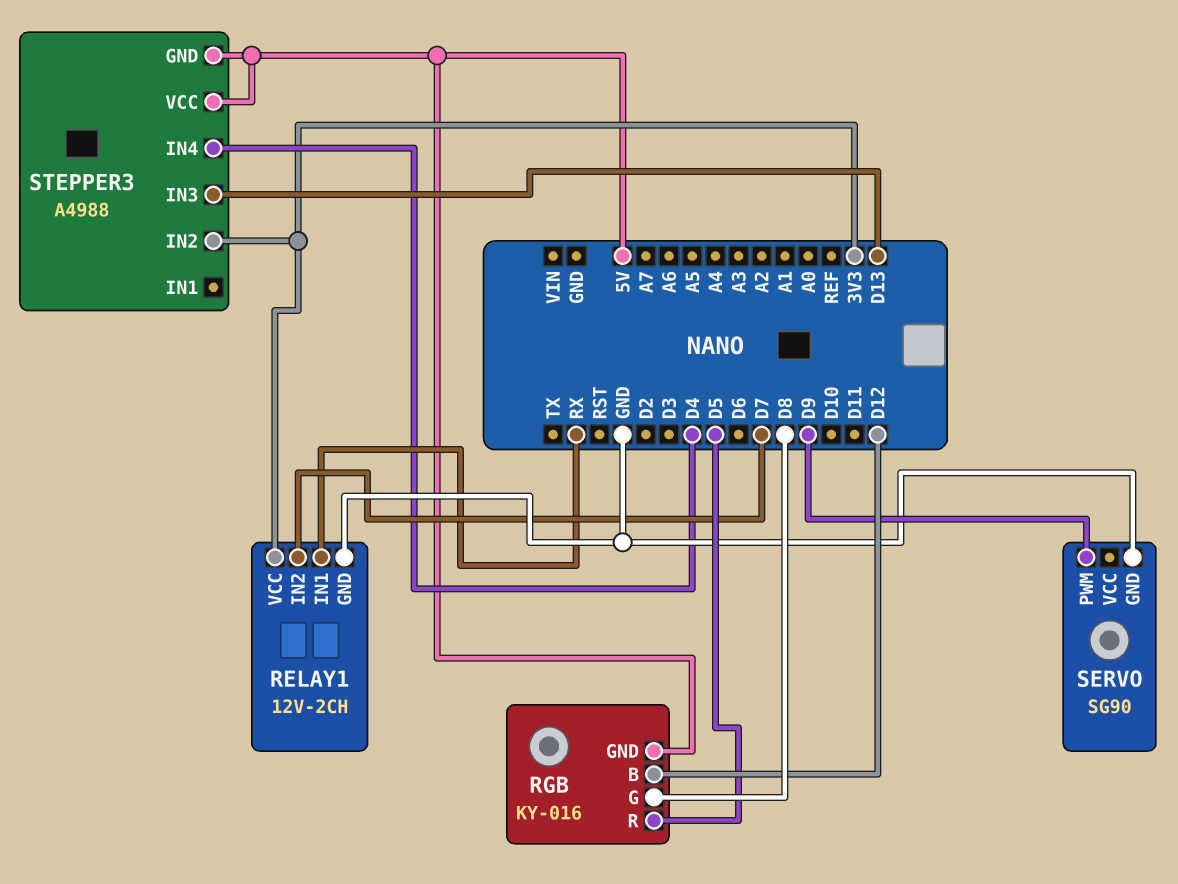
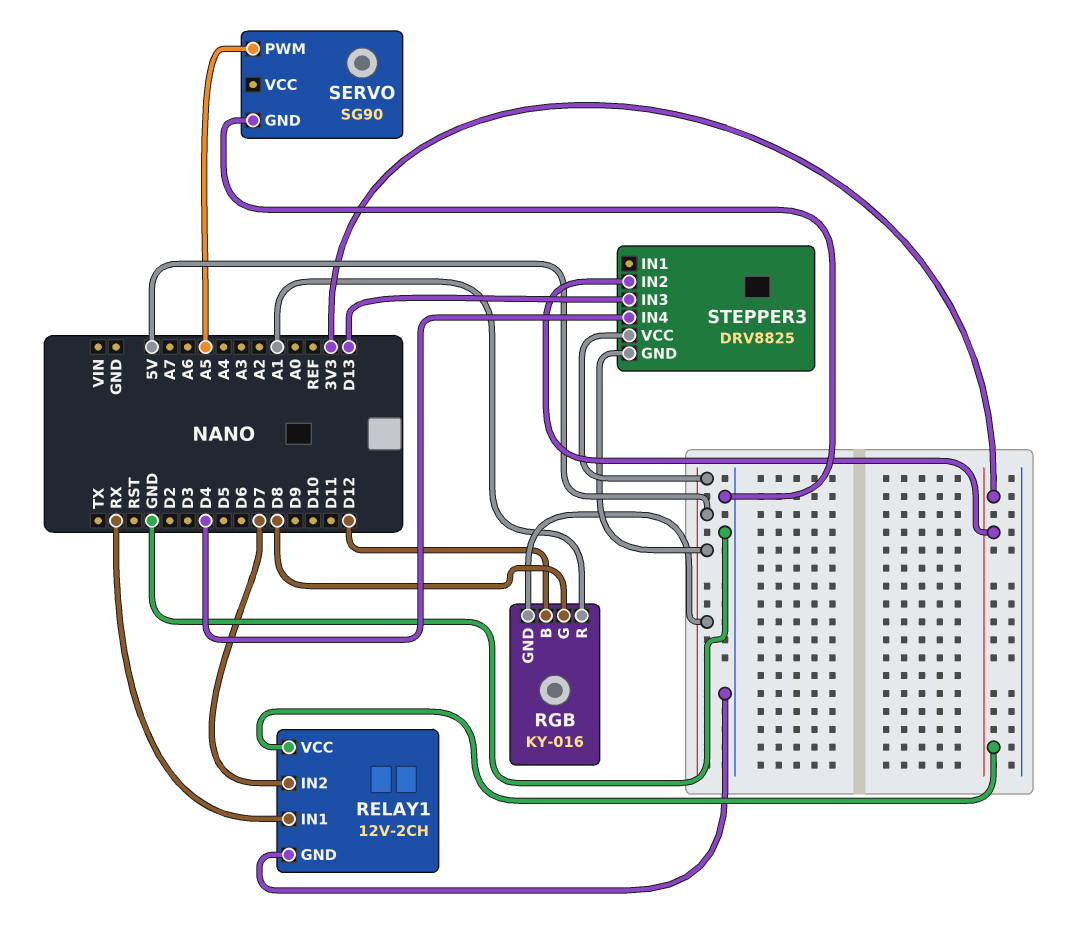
RGB pin R: D5 -> A1
SERVO pin PWM: D9 -> A5
STEPPER3: A4988 -> DRV8825

